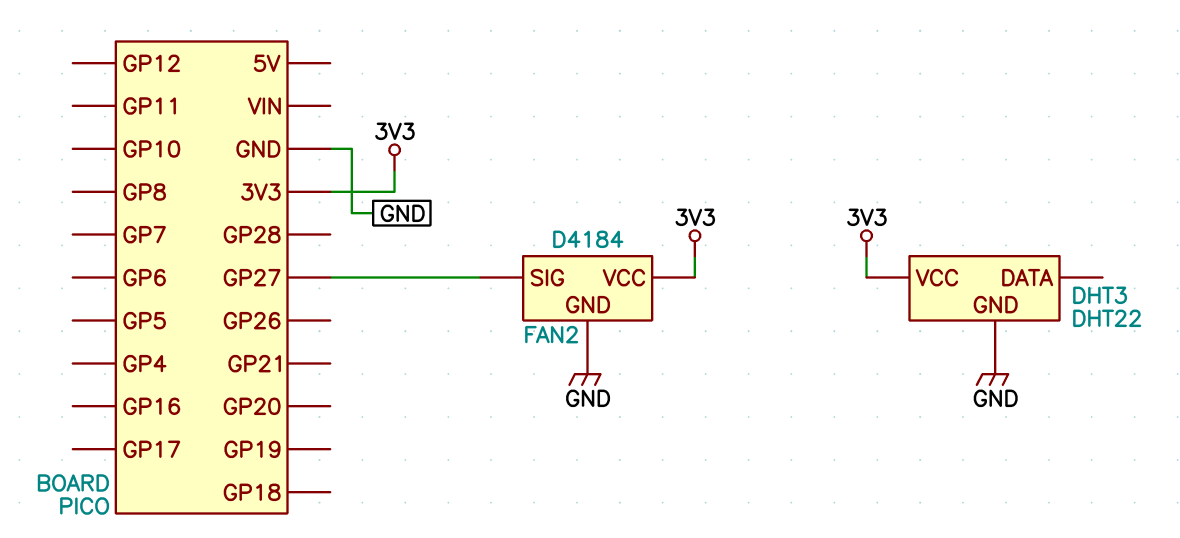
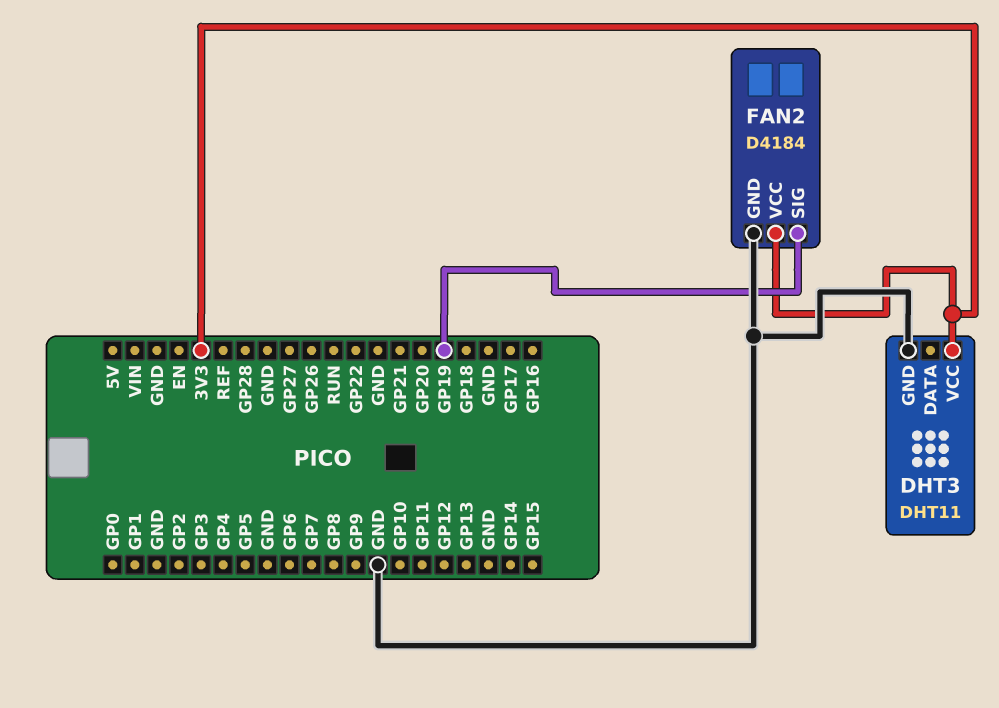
DHT3: DHT22 -> DHT11
FAN2 pin SIG: GP27 -> GP19

